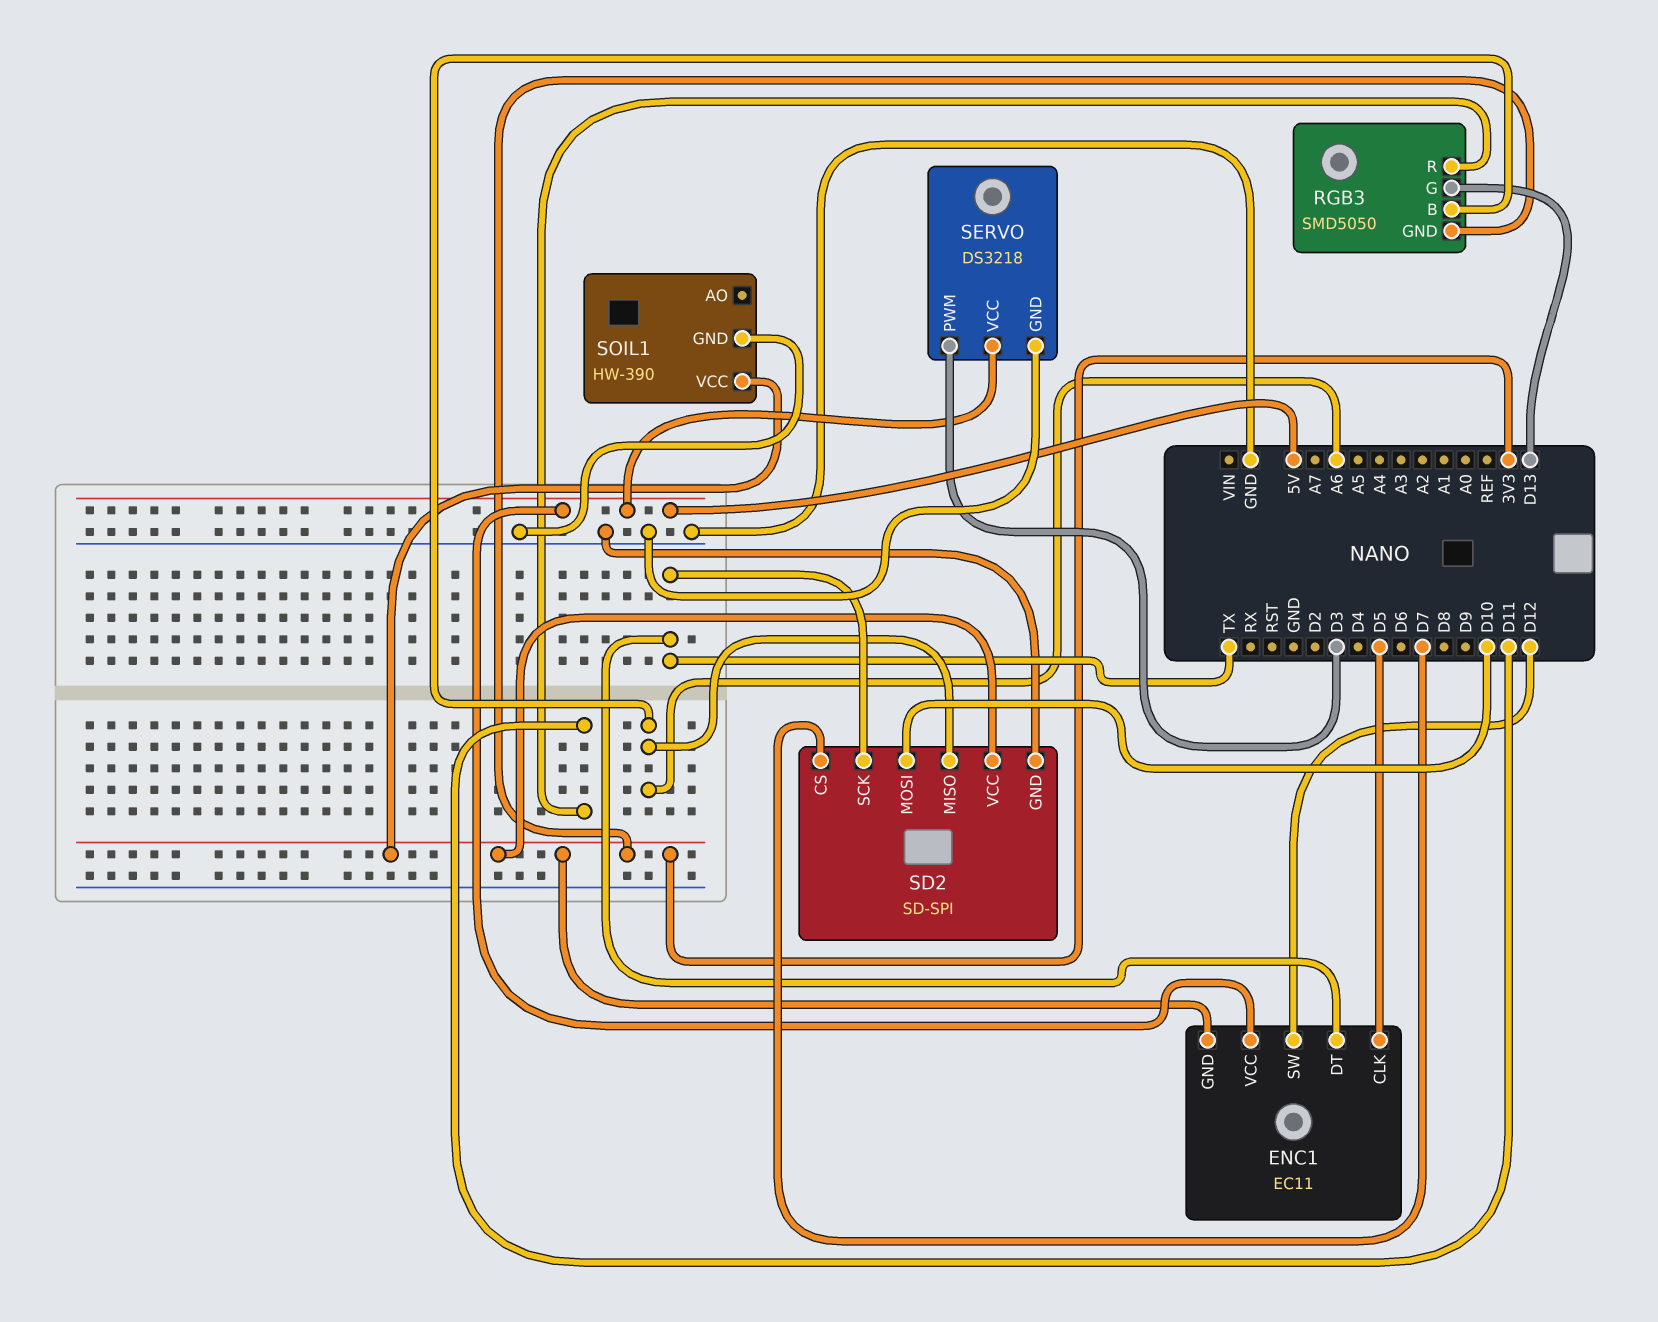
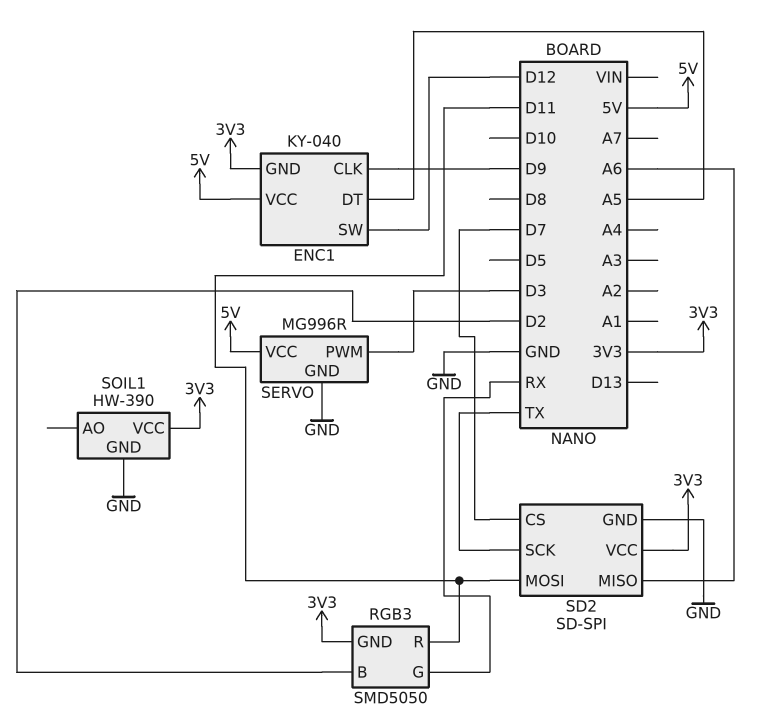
ENC1: EC11 -> KY-040
ENC1 pin CLK: D5 -> D9
ENC1 pin DT: TX -> A5
RGB3 pin B: A6 -> D2
RGB3 pin G: D13 -> RX
SD2 pin MOSI: D10 -> D11
SERVO: DS3218 -> MG996R

